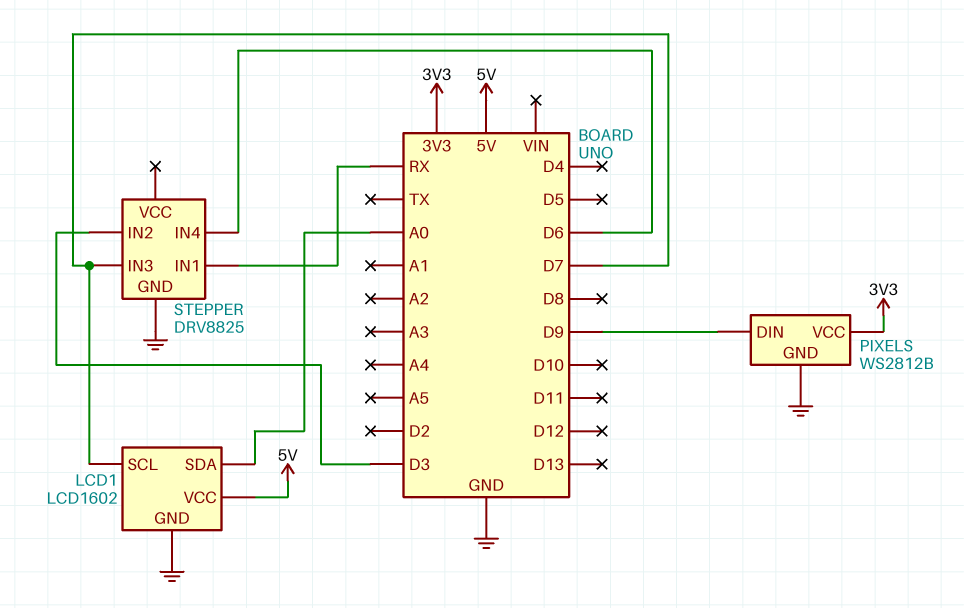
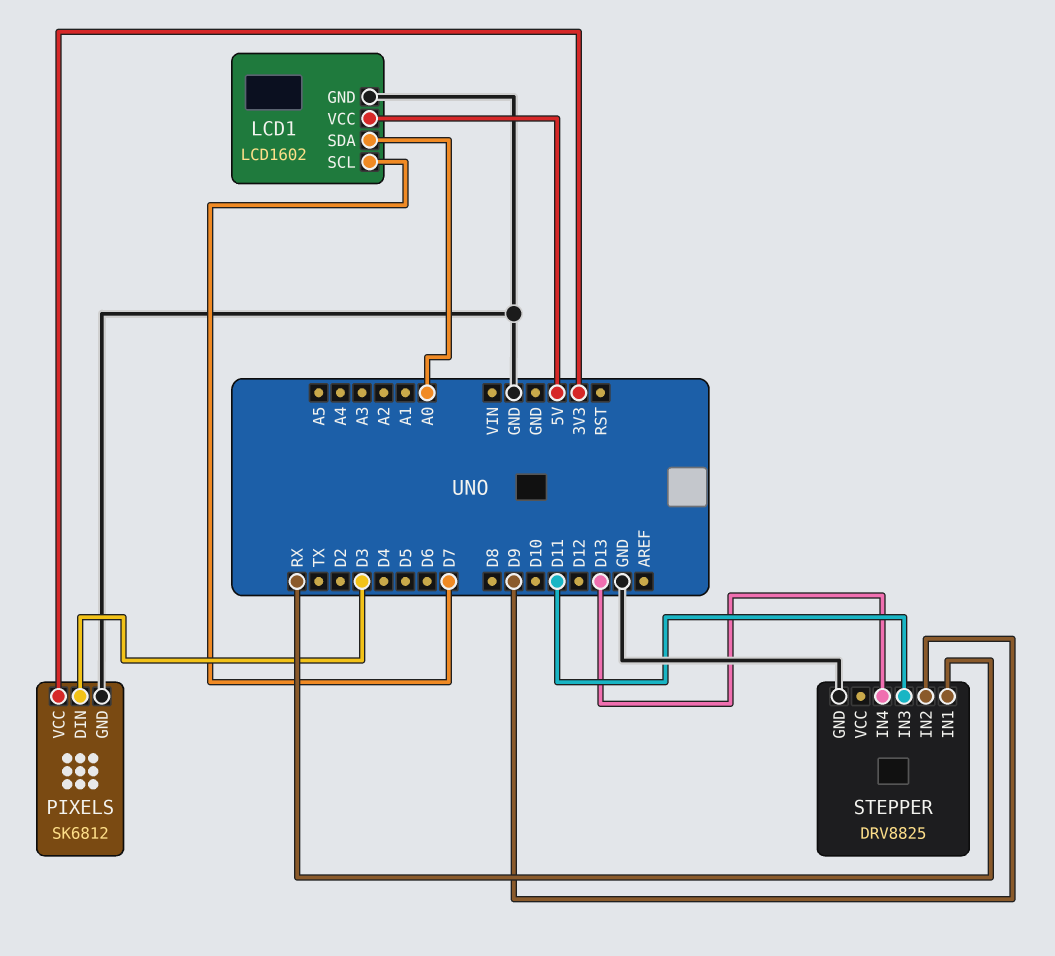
PIXELS: WS2812B -> SK6812
PIXELS pin DIN: D9 -> D3
STEPPER pin IN2: D3 -> D9
STEPPER pin IN3: D7 -> D11
STEPPER pin IN4: D6 -> D13

